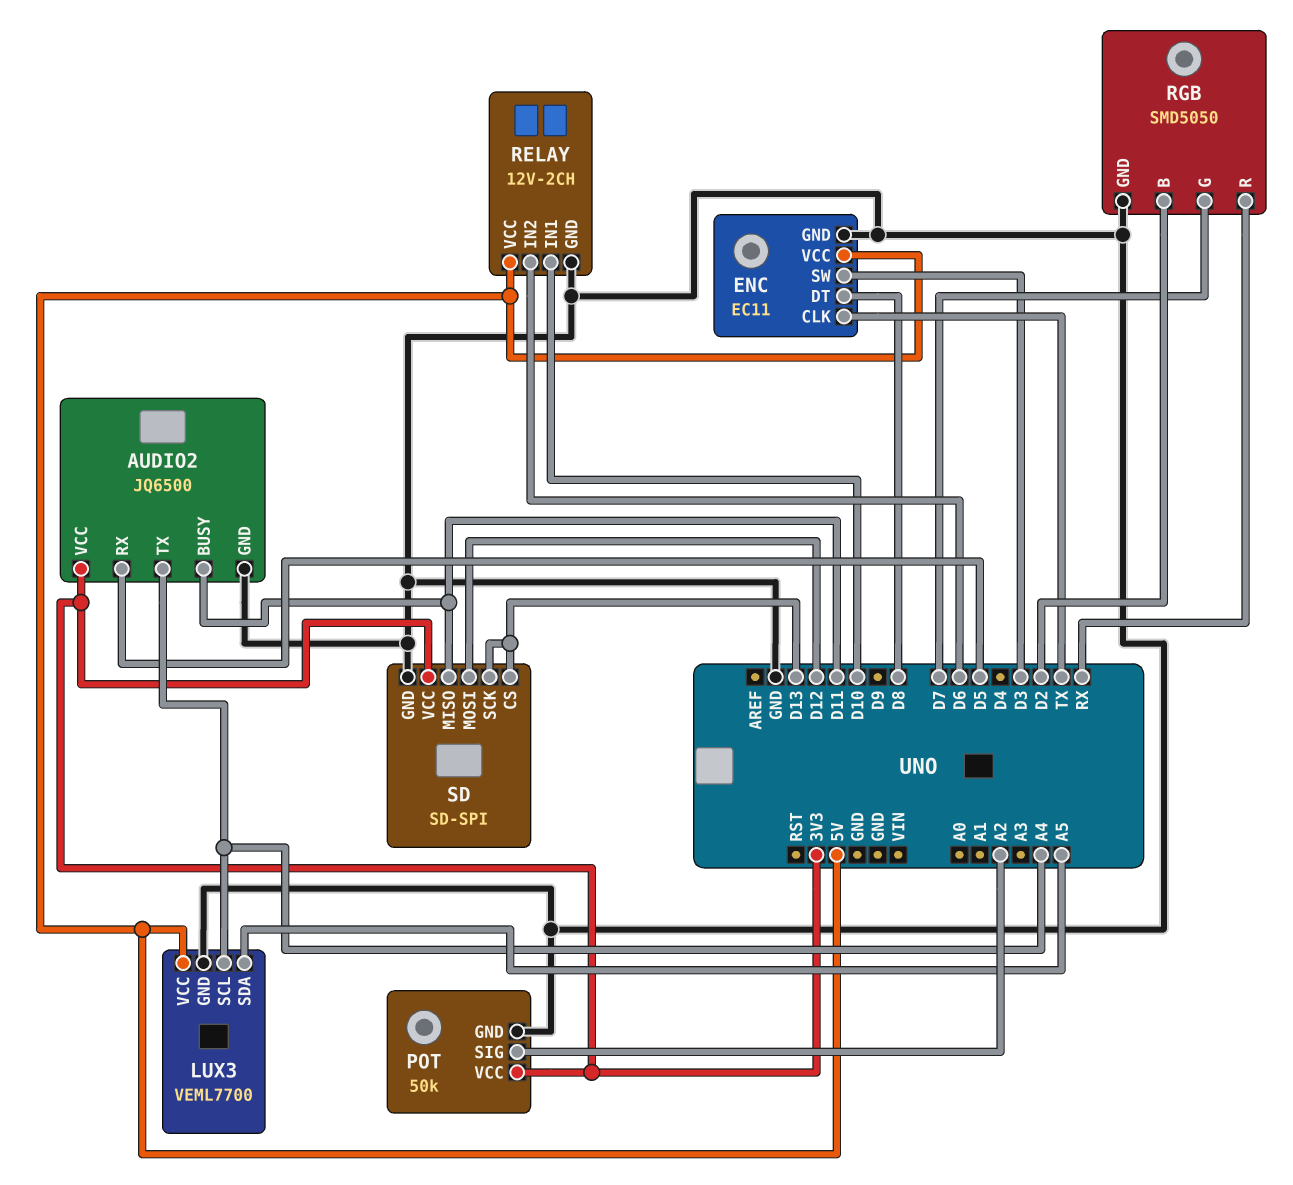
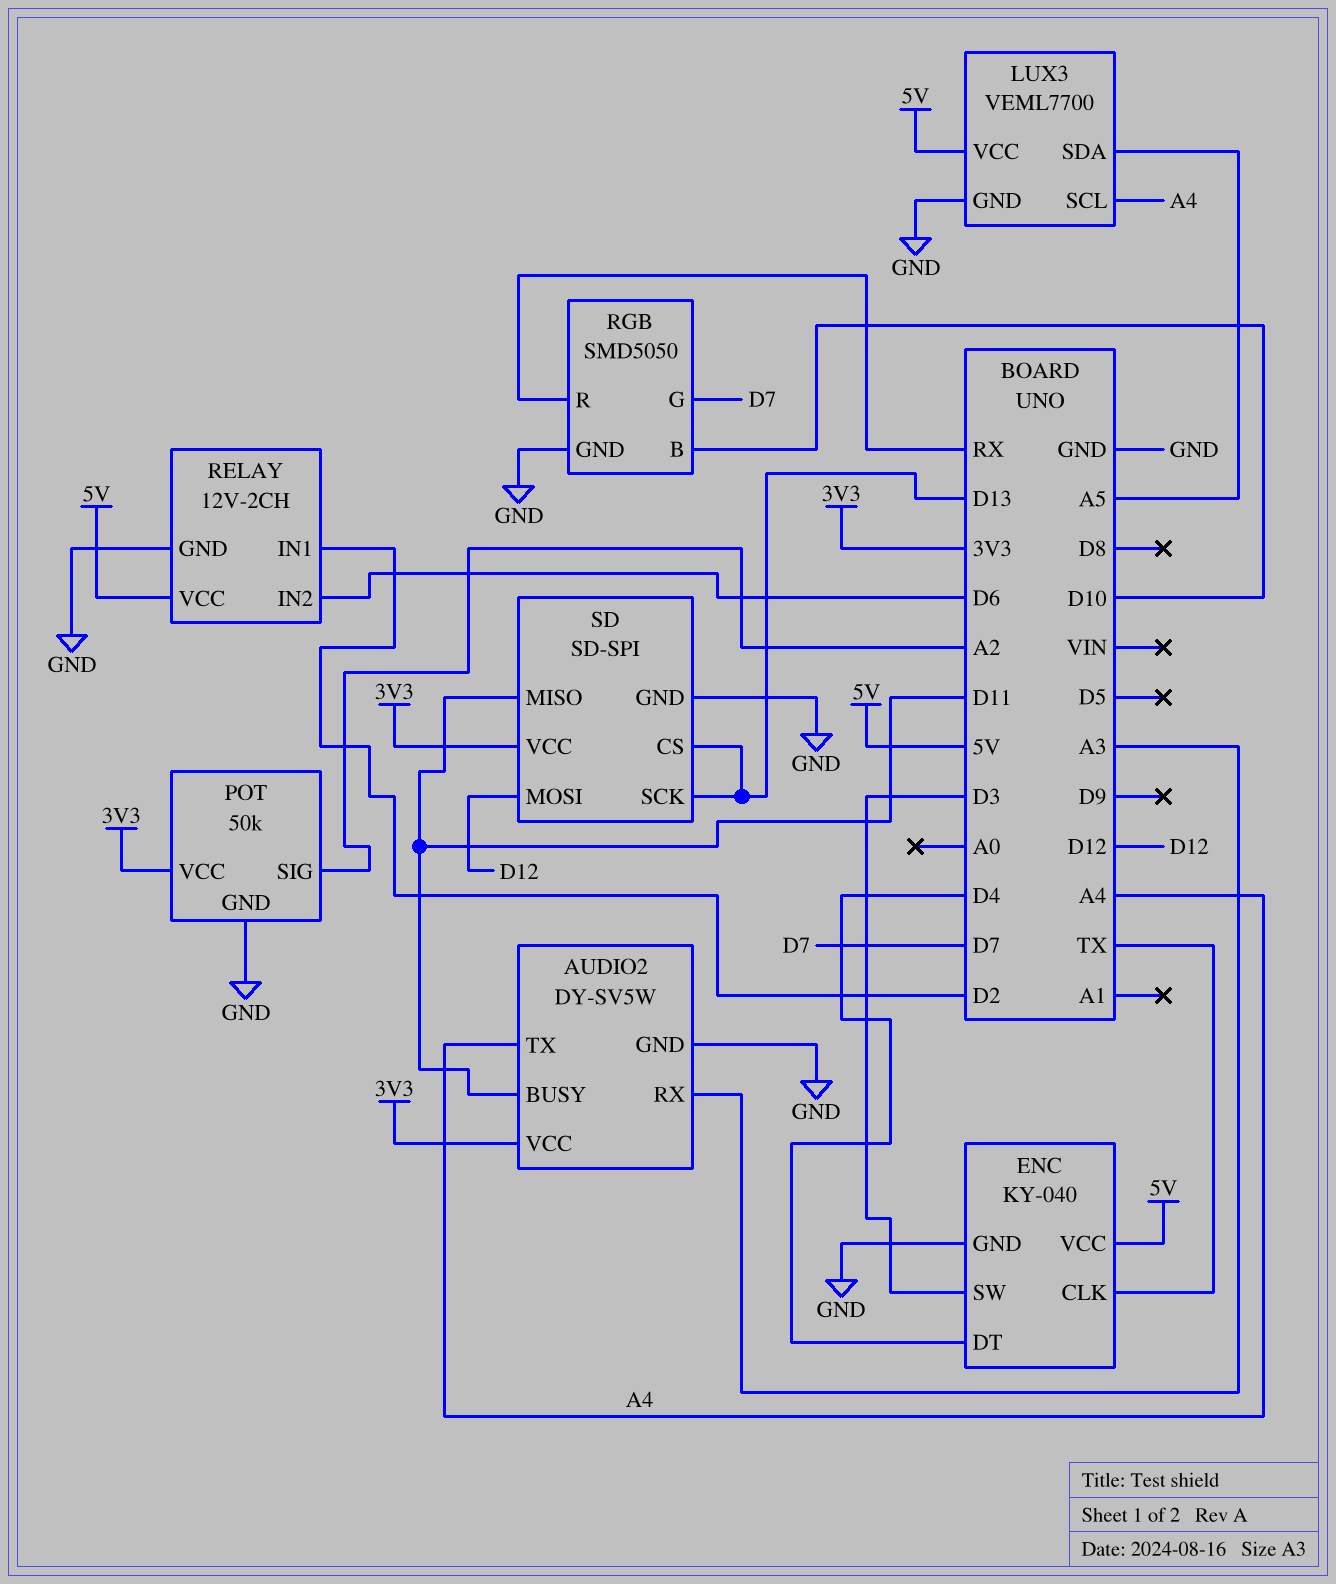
AUDIO2: JQ6500 -> DY-SV5W
AUDIO2 pin RX: D5 -> A3
ENC: EC11 -> KY-040
ENC pin DT: D8 -> D4
RELAY pin IN1: D10 -> D2
RGB pin B: D2 -> D10

